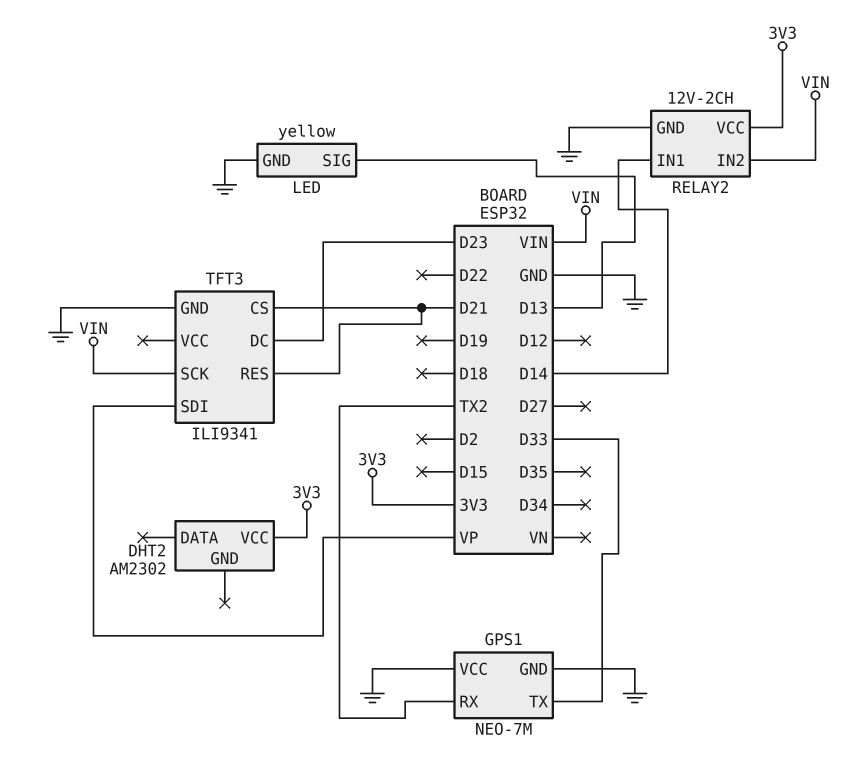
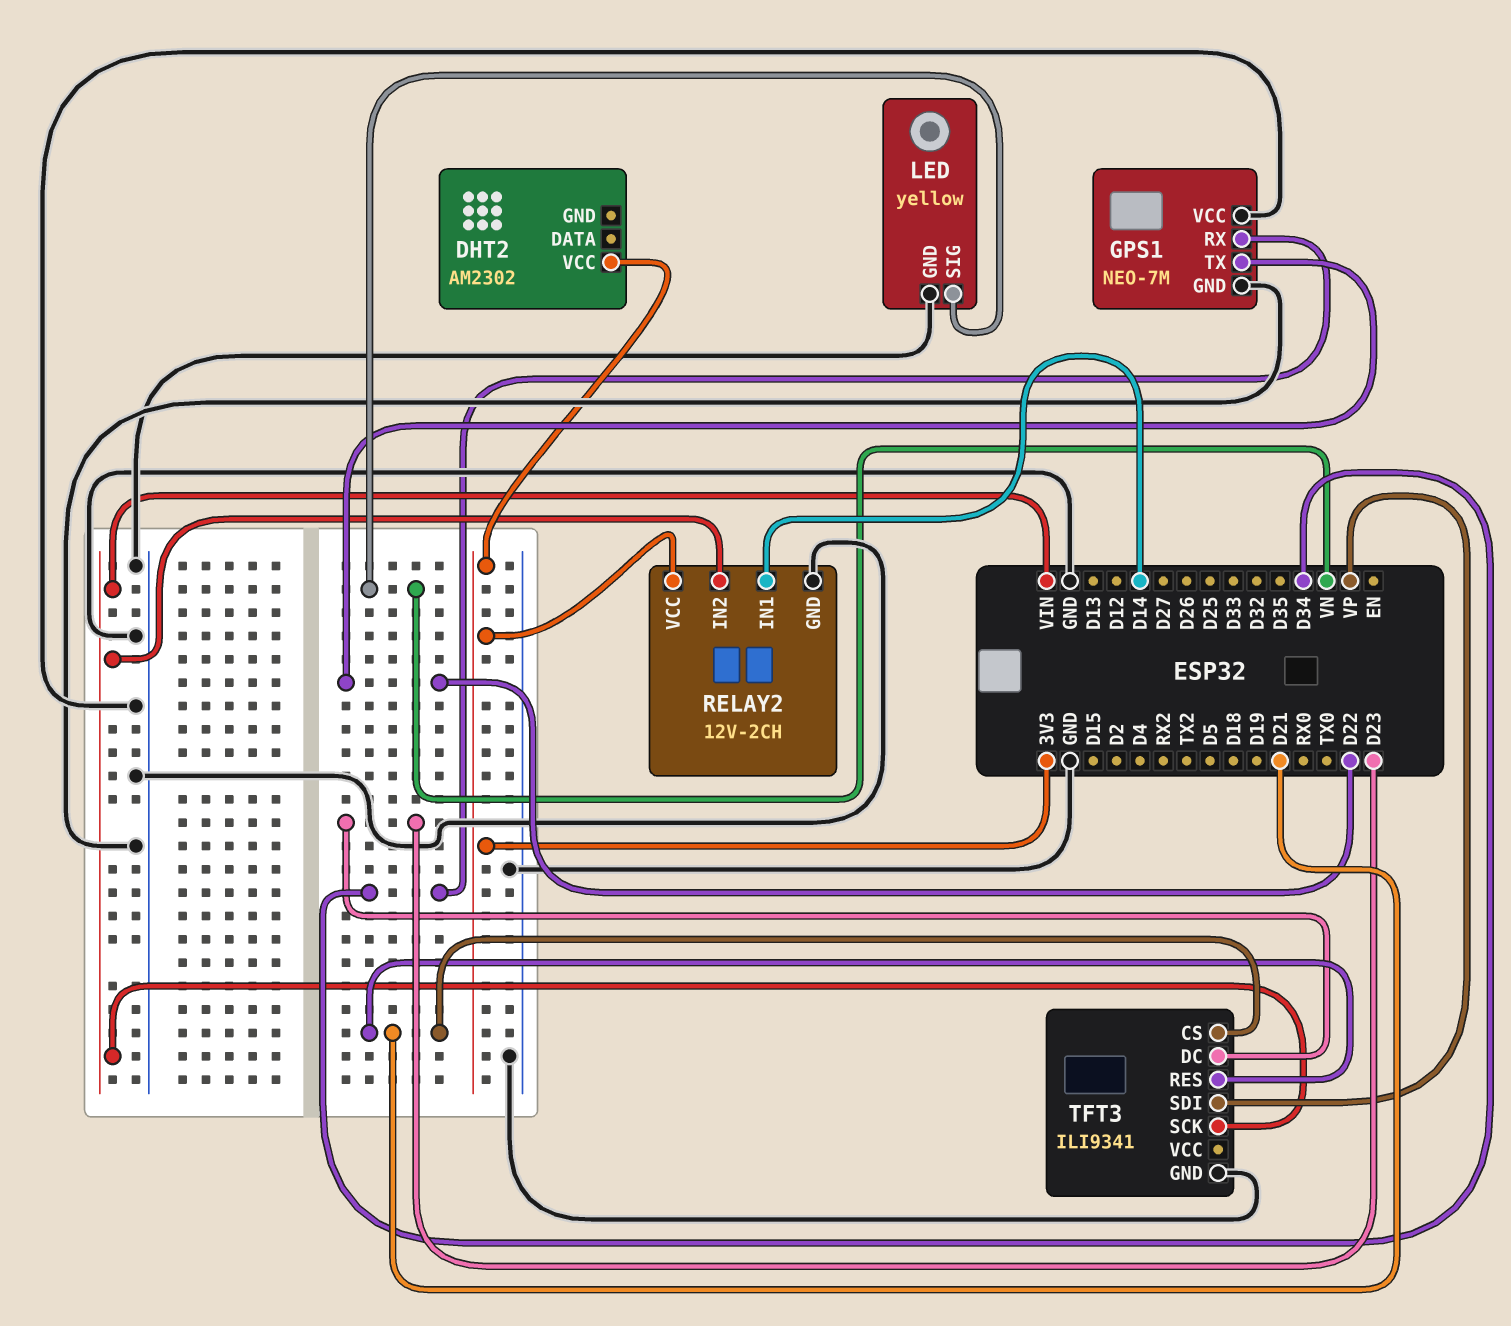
GPS1 pin RX: TX2 -> D34
GPS1 pin TX: D33 -> D22
LED pin SIG: D13 -> VN

